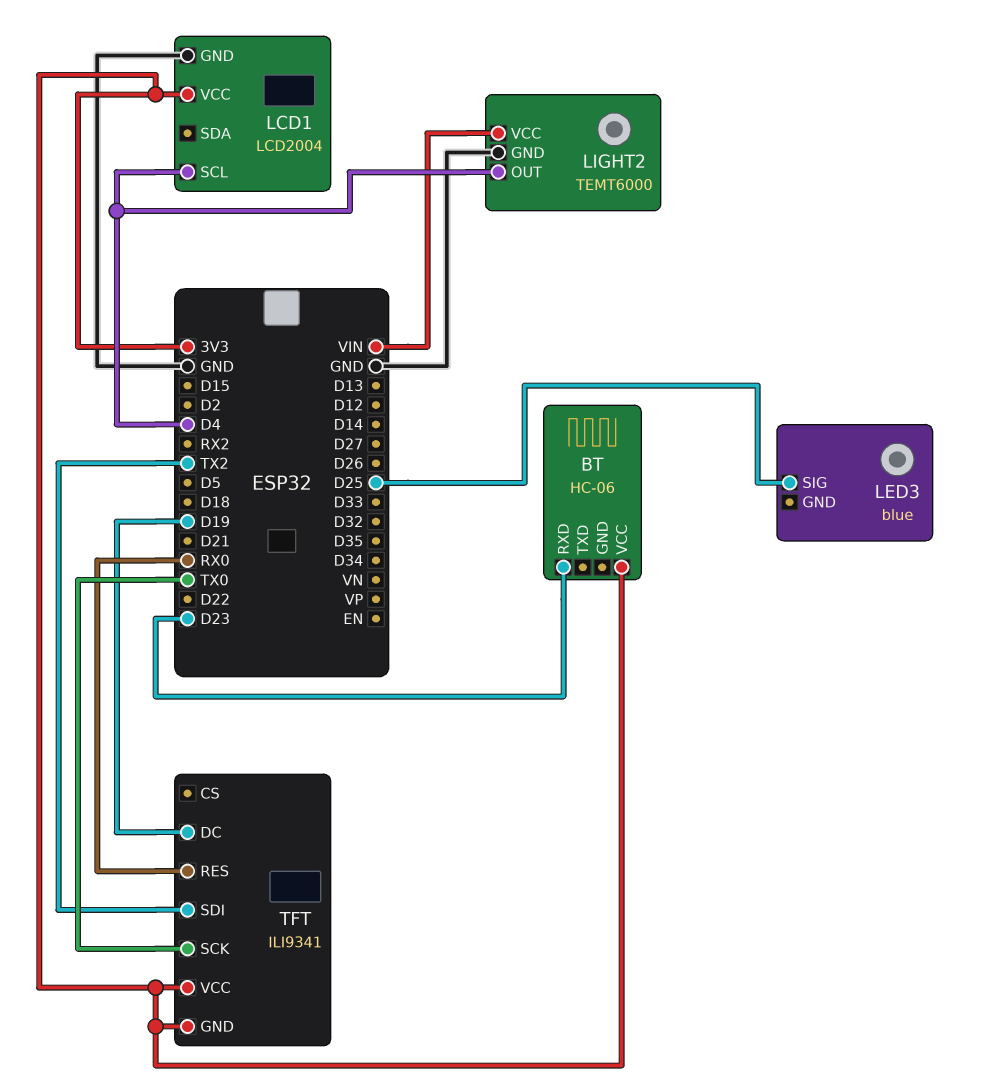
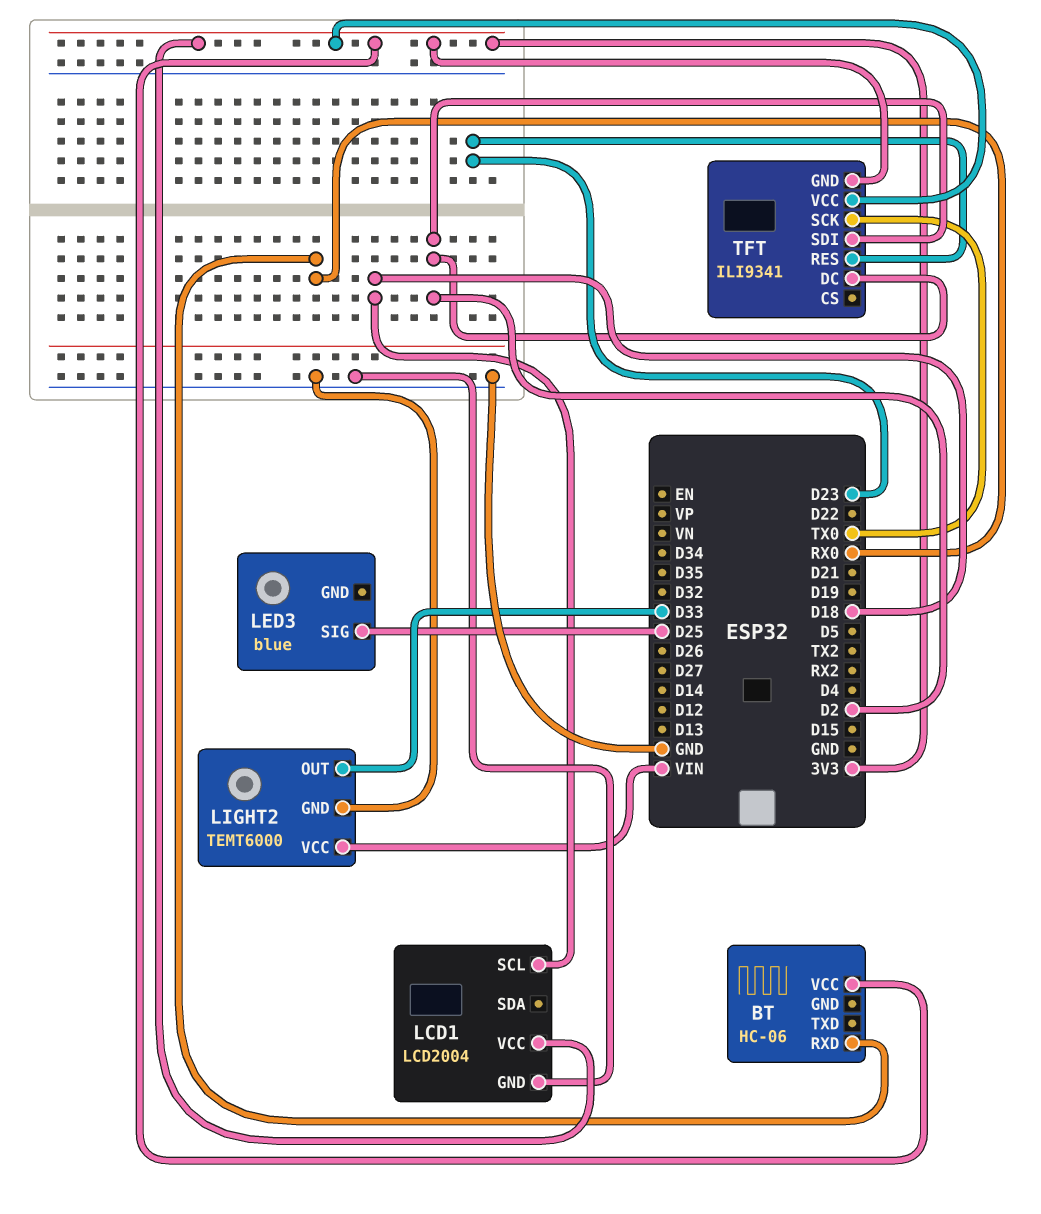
BT pin RXD: D23 -> RX0
LCD1 pin SCL: D4 -> D18
LIGHT2 pin OUT: D4 -> D33
TFT pin DC: D19 -> D2
TFT pin RES: RX0 -> D23
TFT pin SDI: TX2 -> D2

